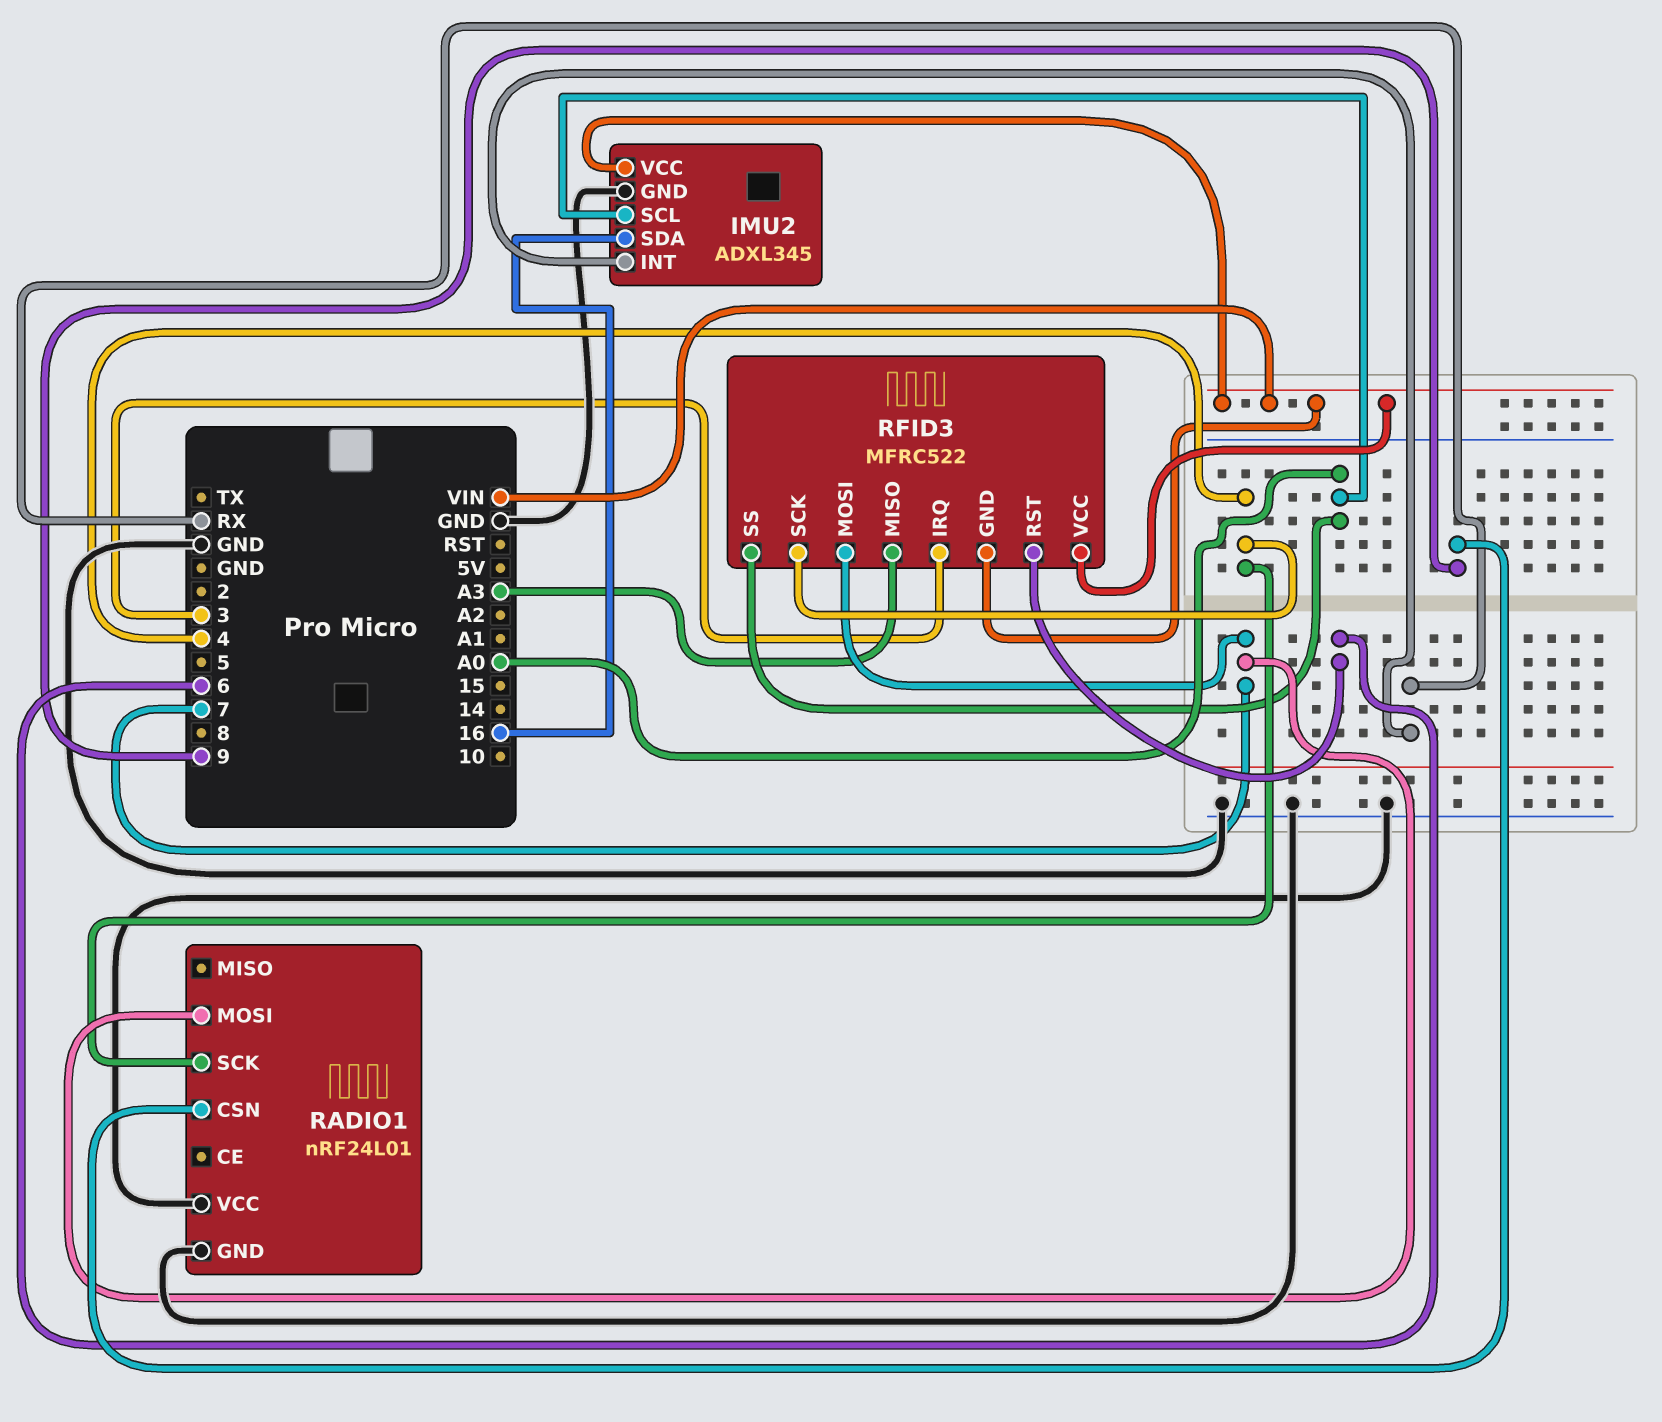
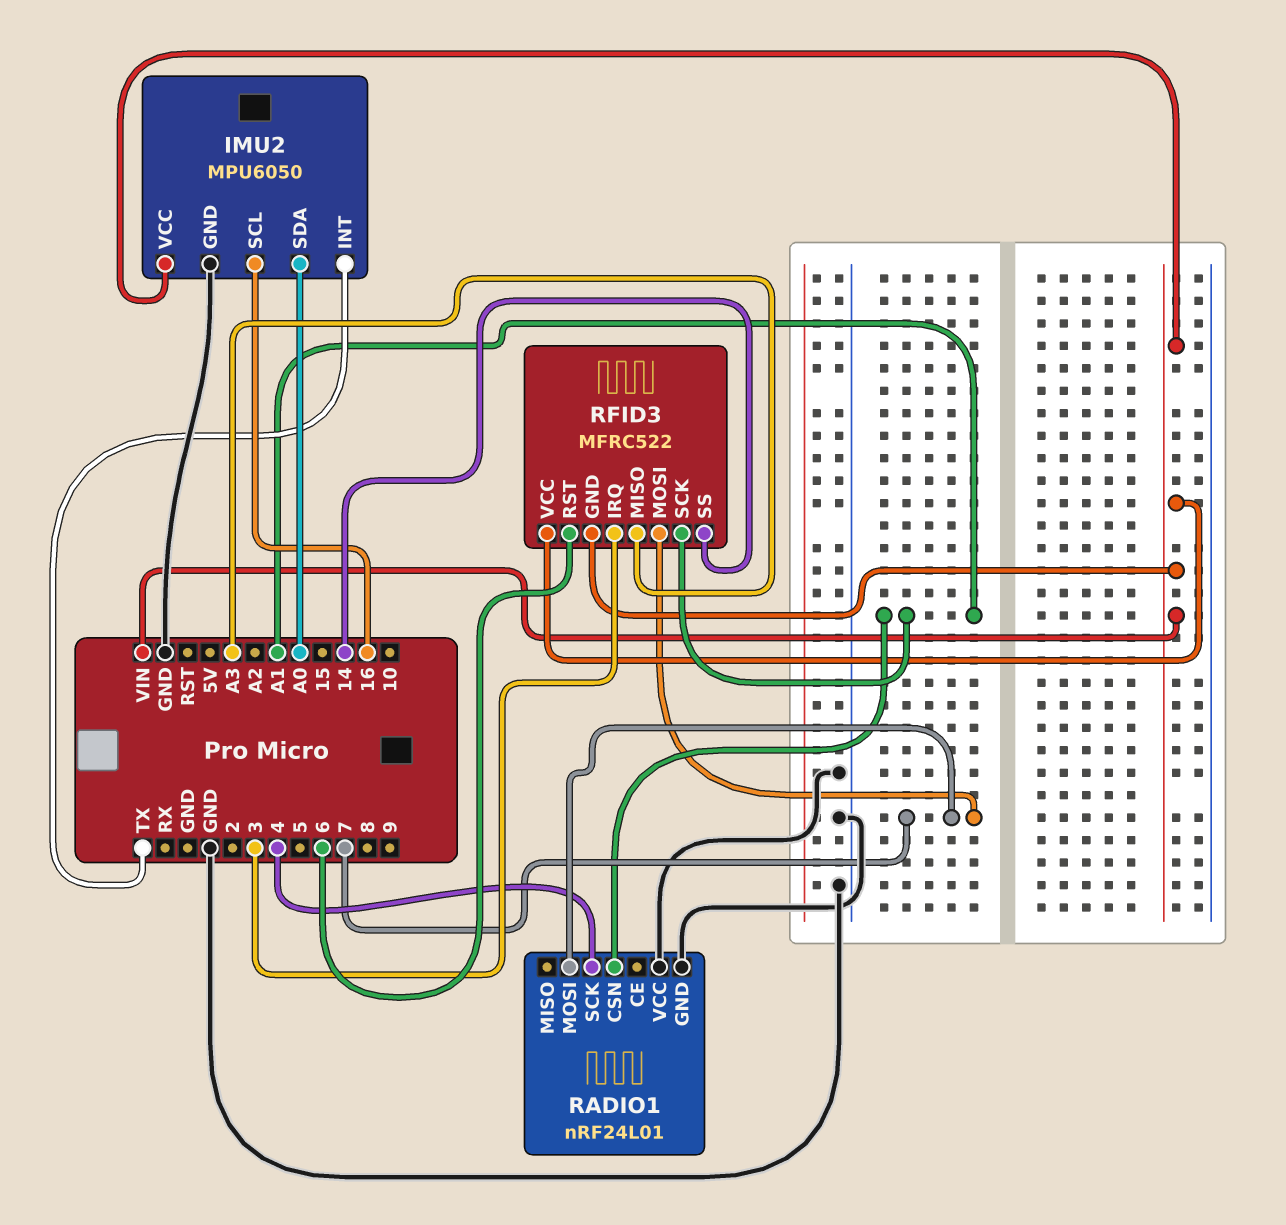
IMU2: ADXL345 -> MPU6050
IMU2 pin INT: RX -> TX
IMU2 pin SCL: A0 -> 16
IMU2 pin SDA: 16 -> A0
RADIO1 pin CSN: 9 -> A1
RFID3 pin SCK: 4 -> A1
RFID3 pin SS: A0 -> 14

